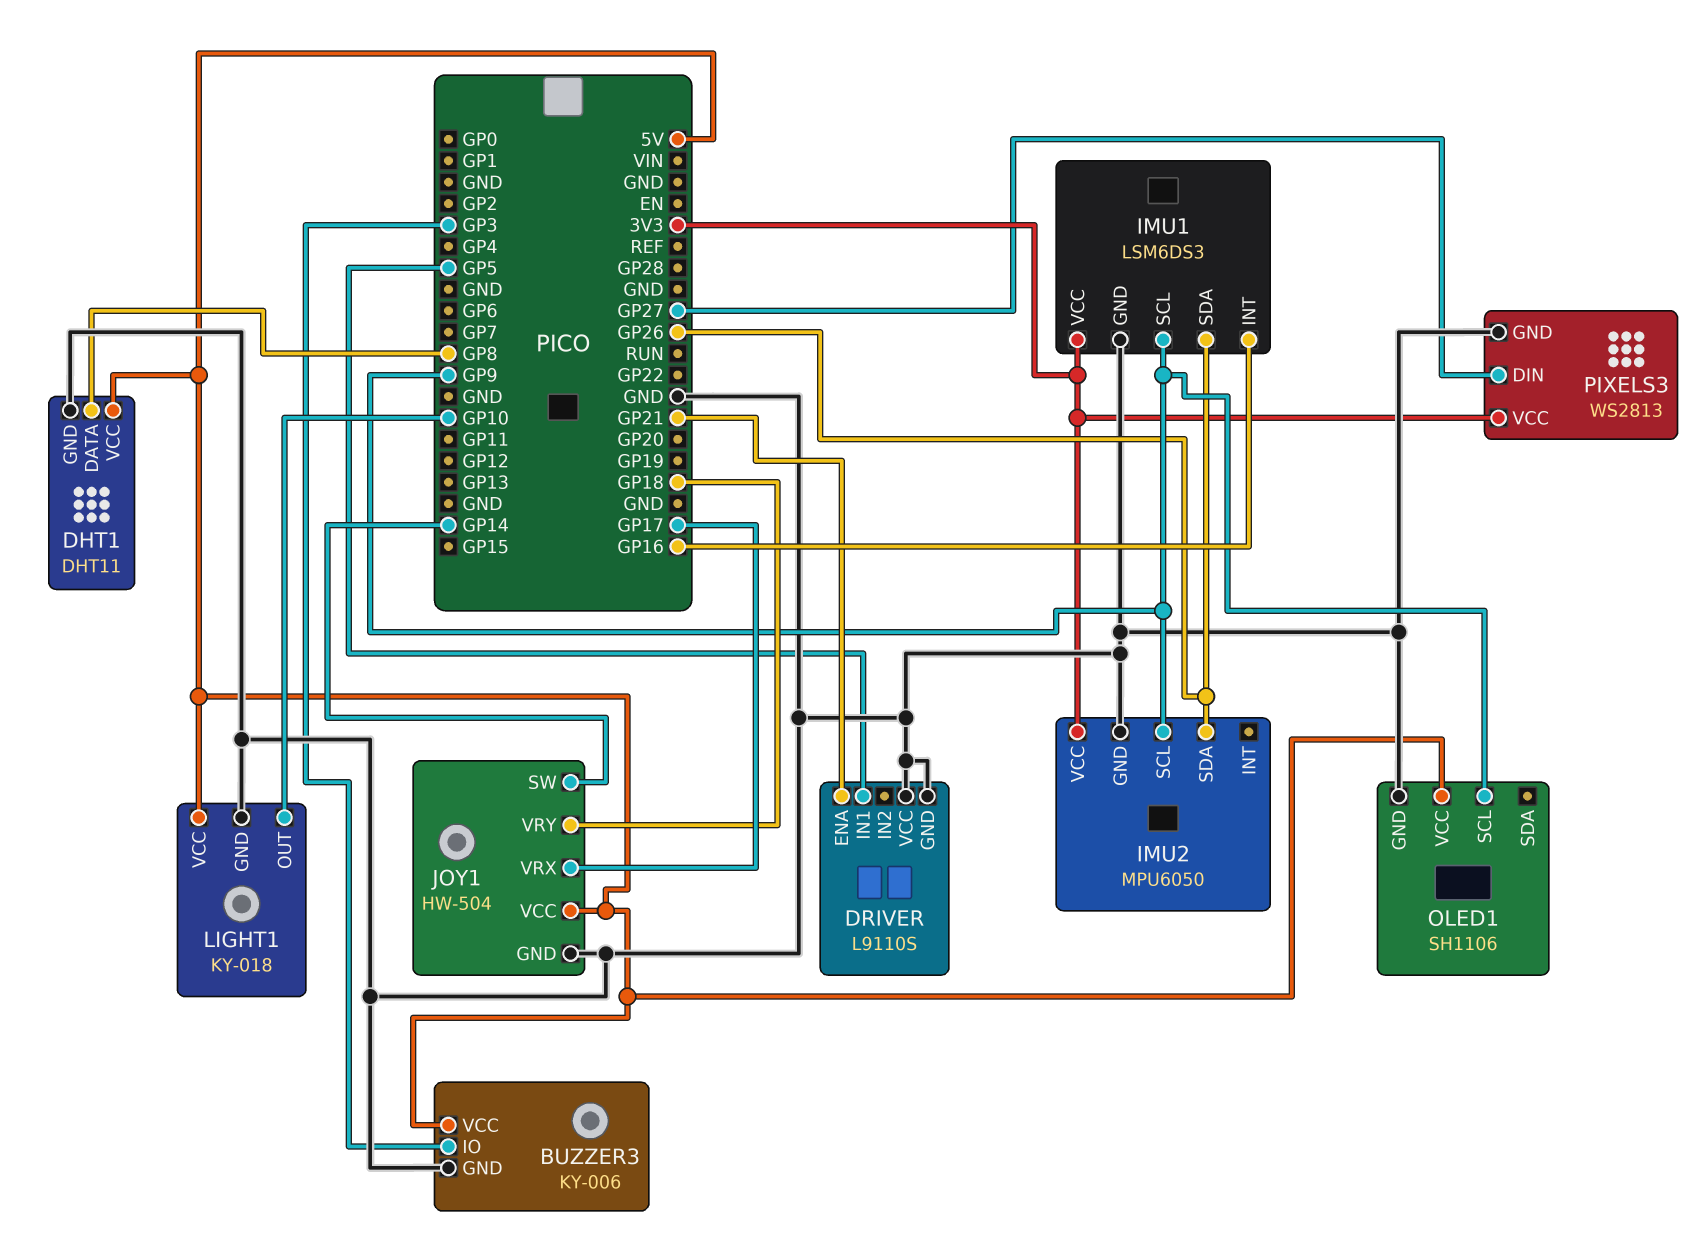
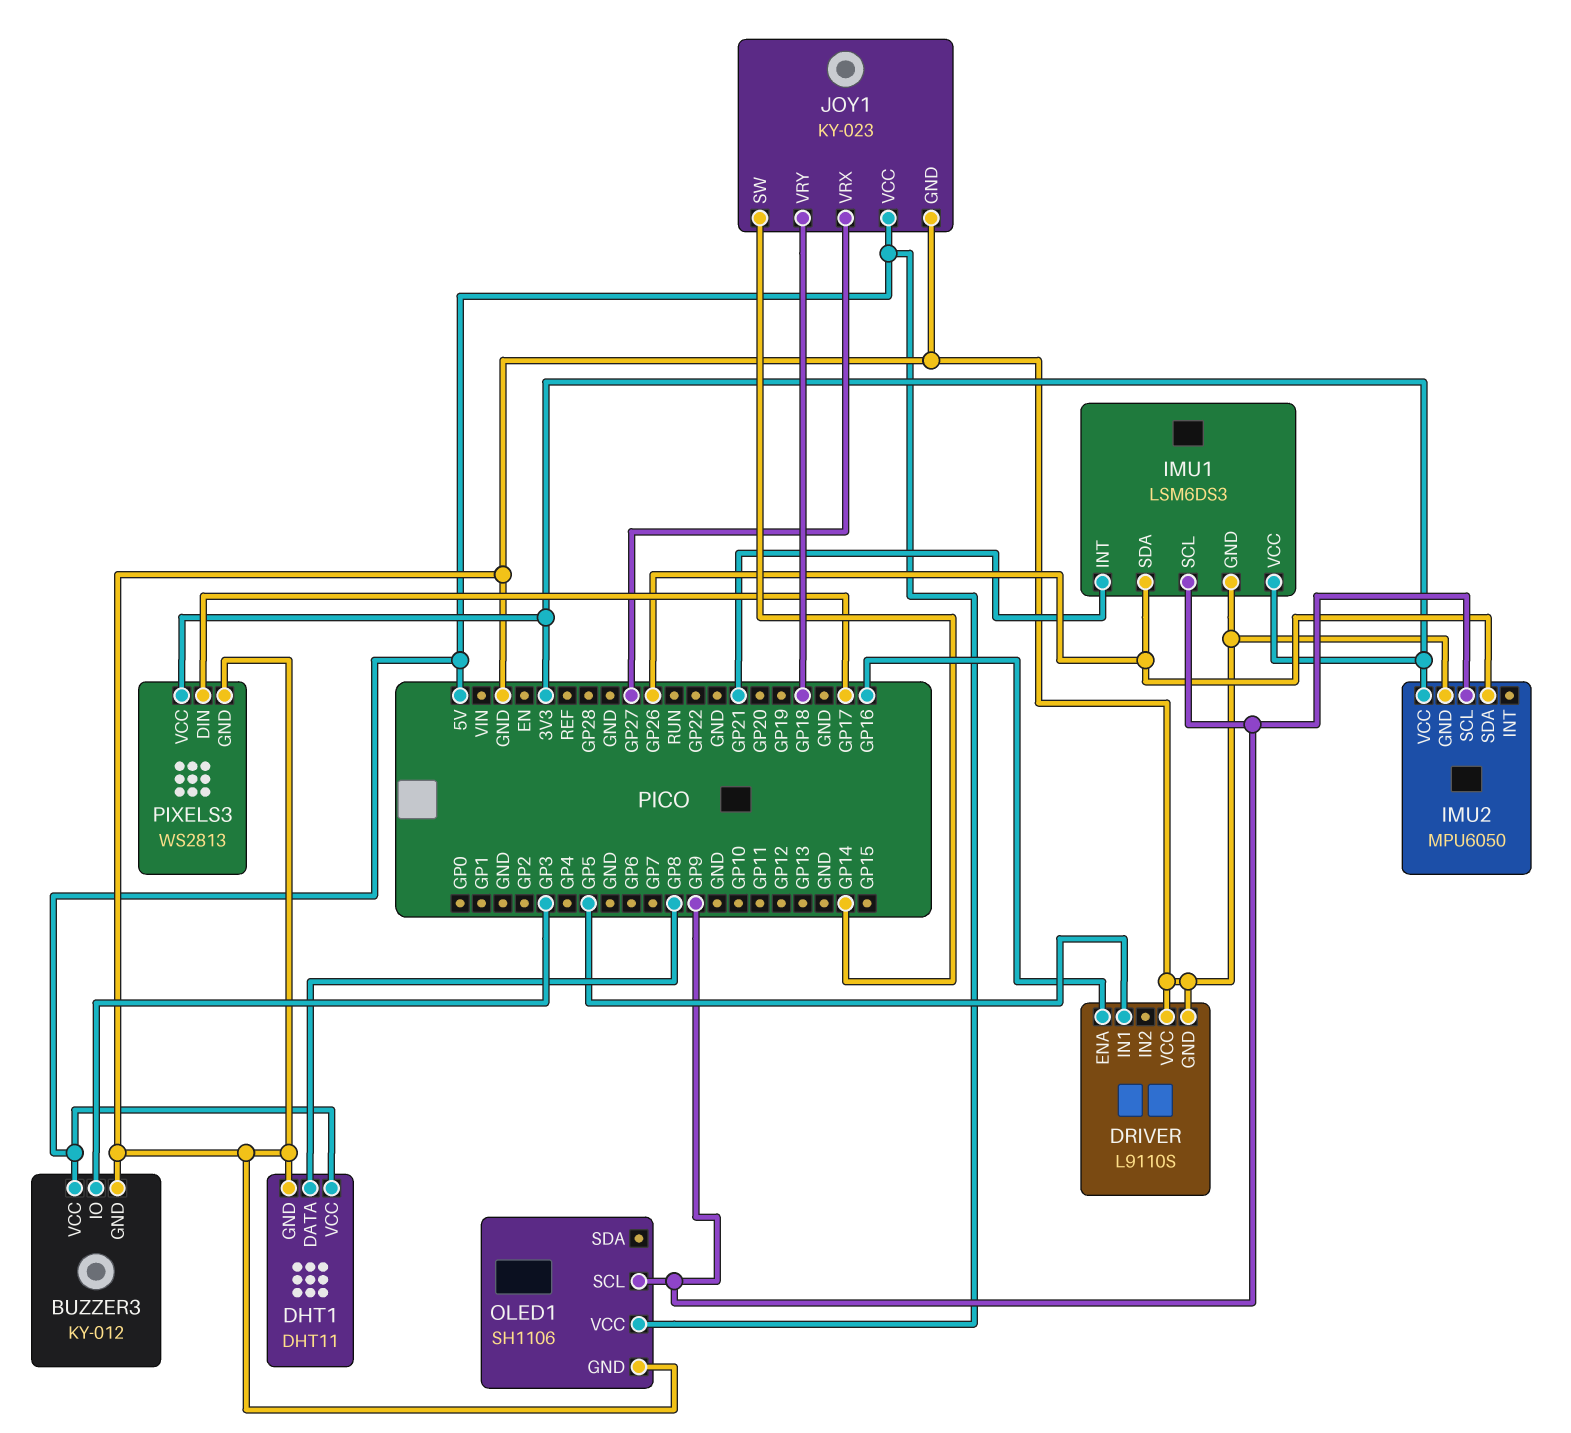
BUZZER3: KY-006 -> KY-012
DRIVER pin ENA: GP21 -> GP16
IMU1 pin INT: GP16 -> GP21
JOY1: HW-504 -> KY-023
JOY1 pin VRX: GP17 -> GP27
LIGHT1: KY-018 -> none
LIGHT1 pin GND: GND -> none
LIGHT1 pin OUT: GP10 -> none
LIGHT1 pin VCC: 5V -> none
PIXELS3 pin DIN: GP27 -> GP17

